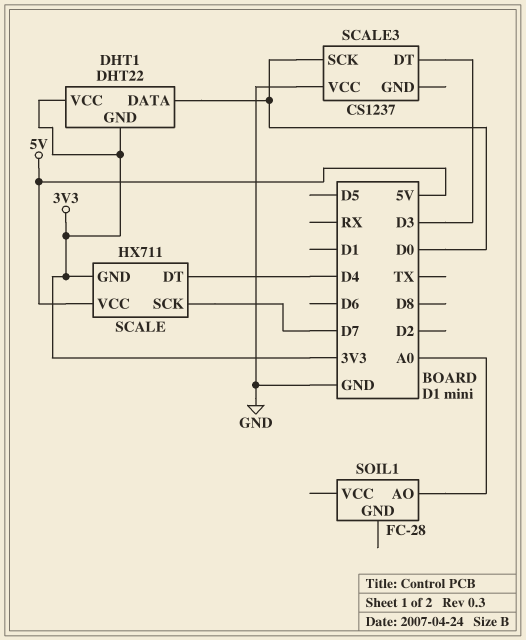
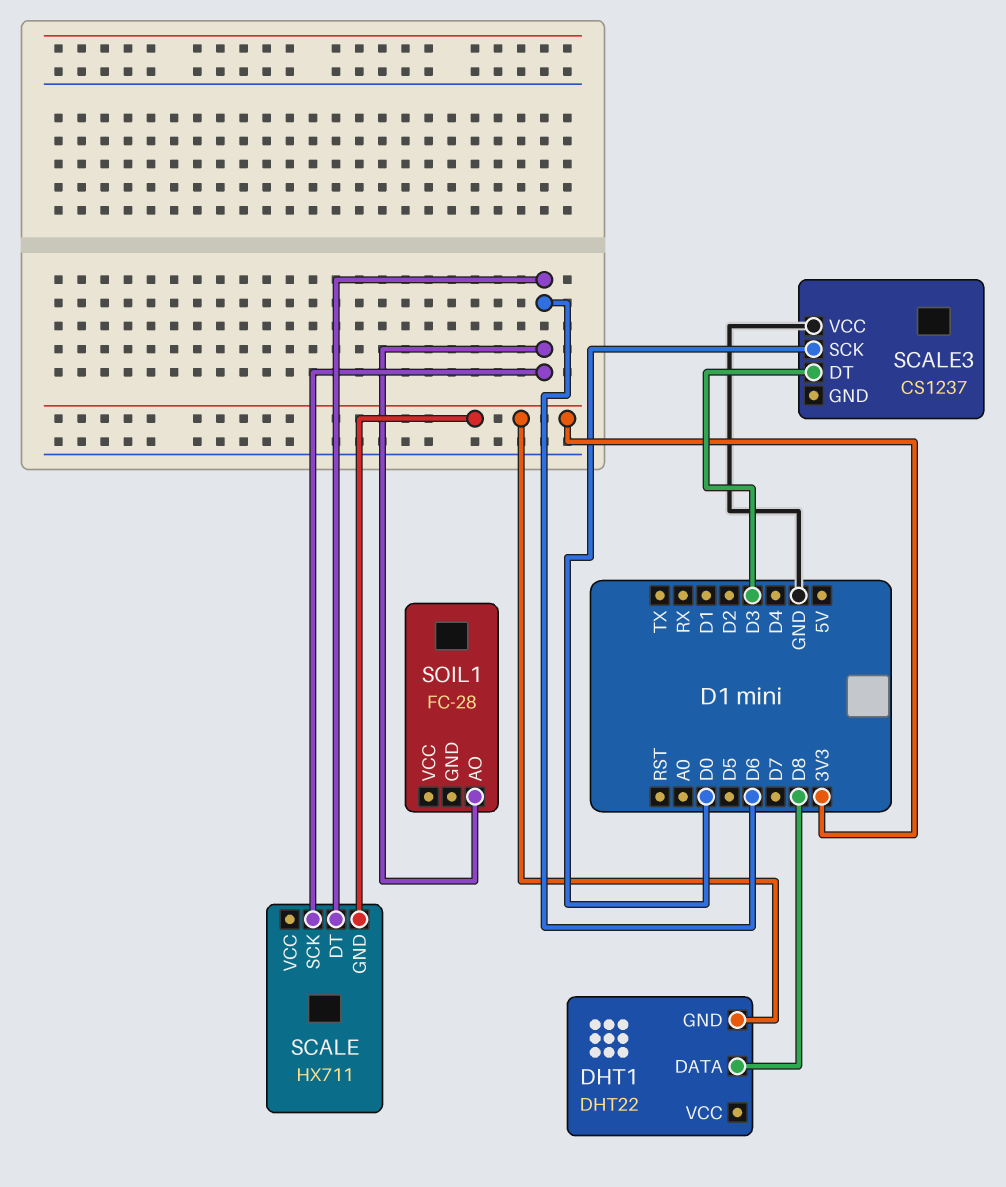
DHT1 pin DATA: D0 -> D8
DHT1 pin VCC: 3V3 -> none
SCALE pin DT: D4 -> D6
SCALE pin SCK: D7 -> D6
SCALE pin VCC: 5V -> none
SOIL1 pin AO: A0 -> D6

